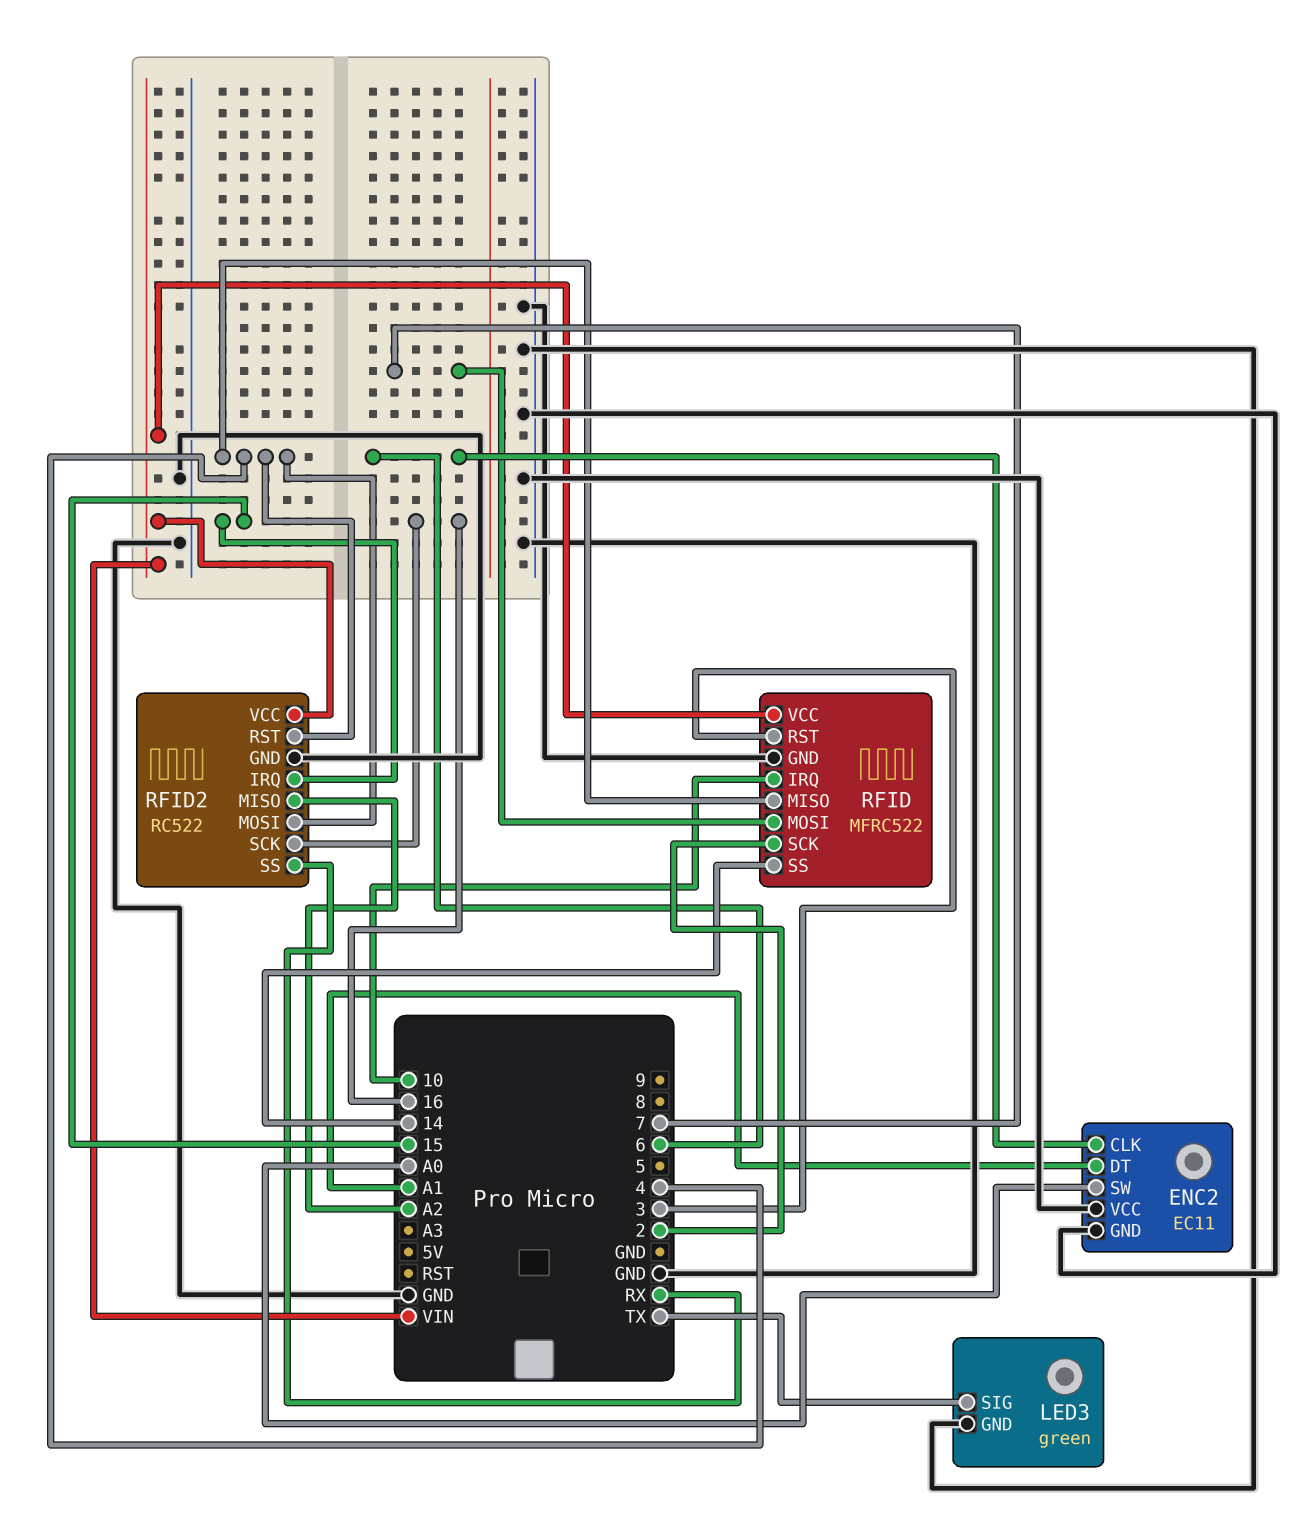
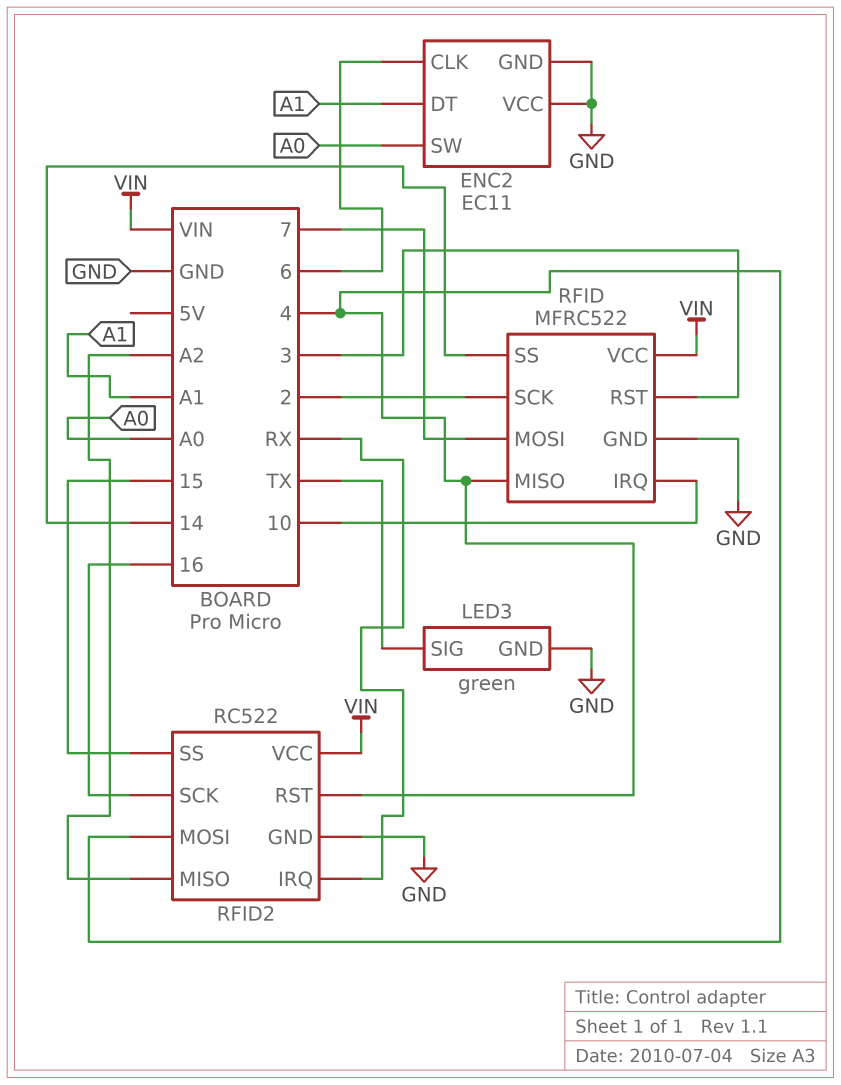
RFID2 pin IRQ: 15 -> RX
RFID2 pin SS: RX -> 15

